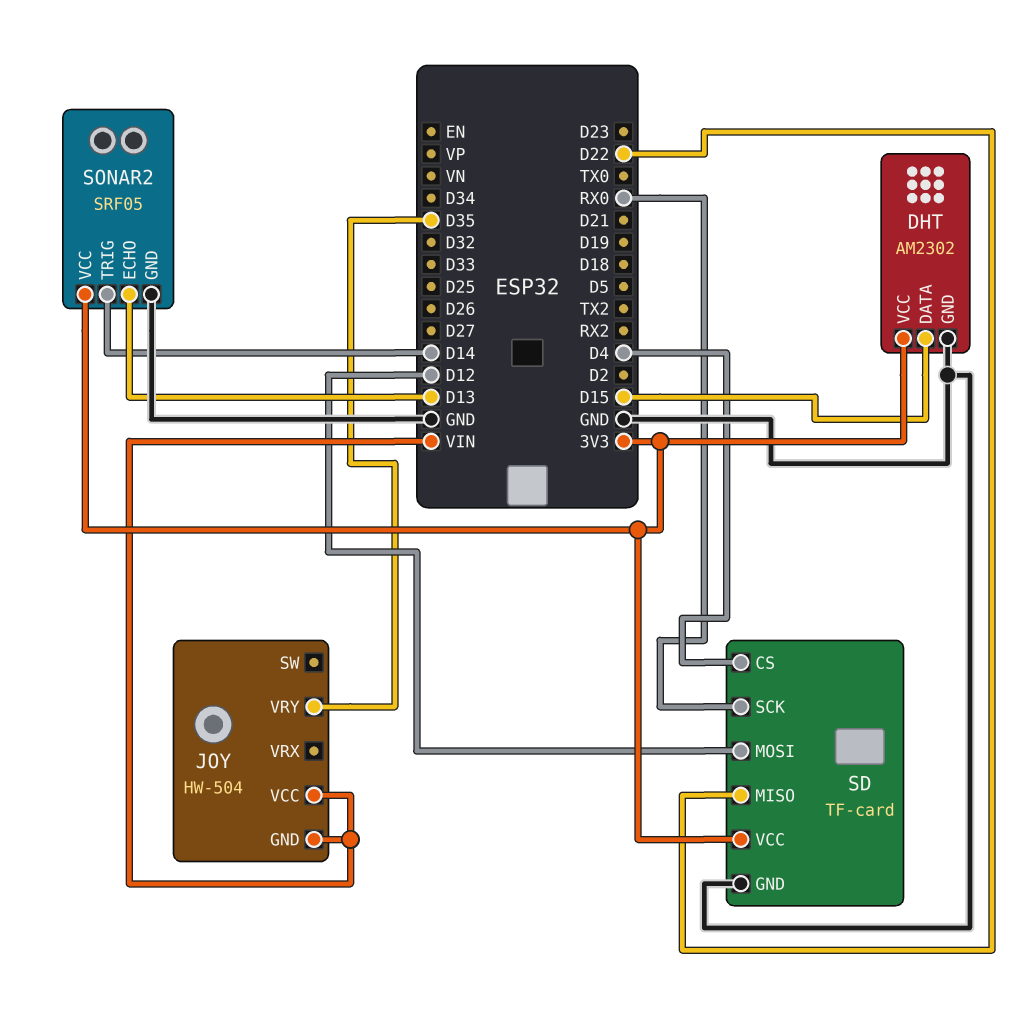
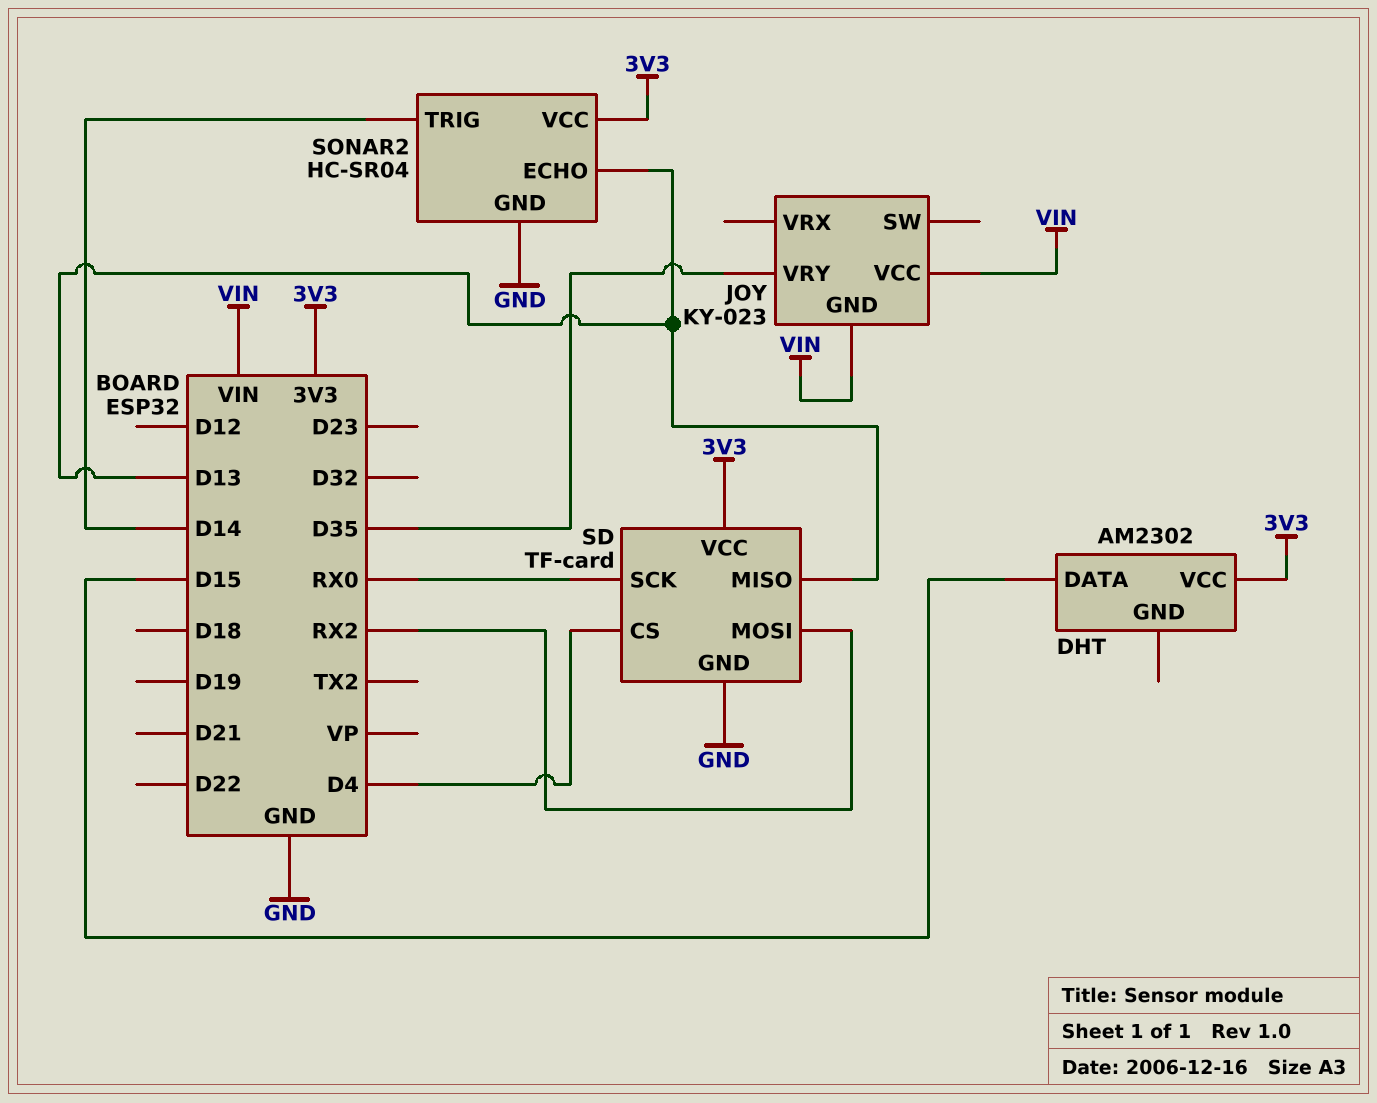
DHT pin GND: GND -> none
JOY: HW-504 -> KY-023
SD pin MISO: D22 -> D13
SD pin MOSI: D12 -> RX2
SONAR2: SRF05 -> HC-SR04

